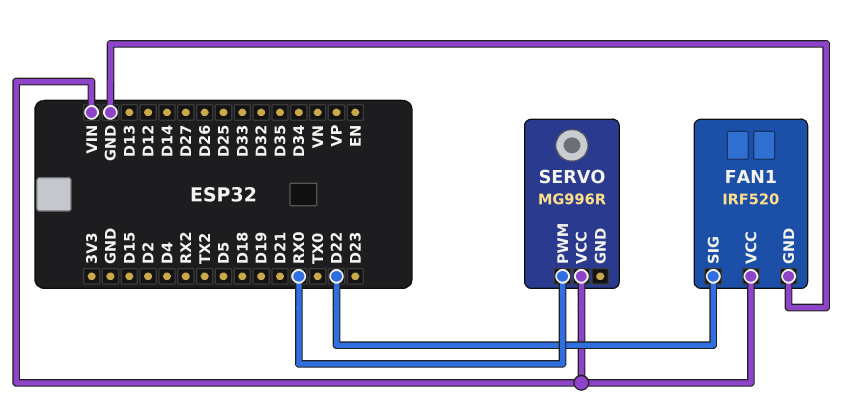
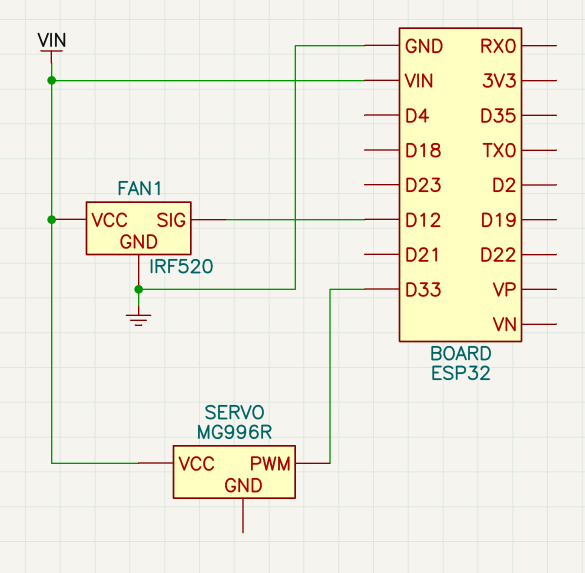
FAN1 pin SIG: D22 -> D12
SERVO pin PWM: RX0 -> D33

